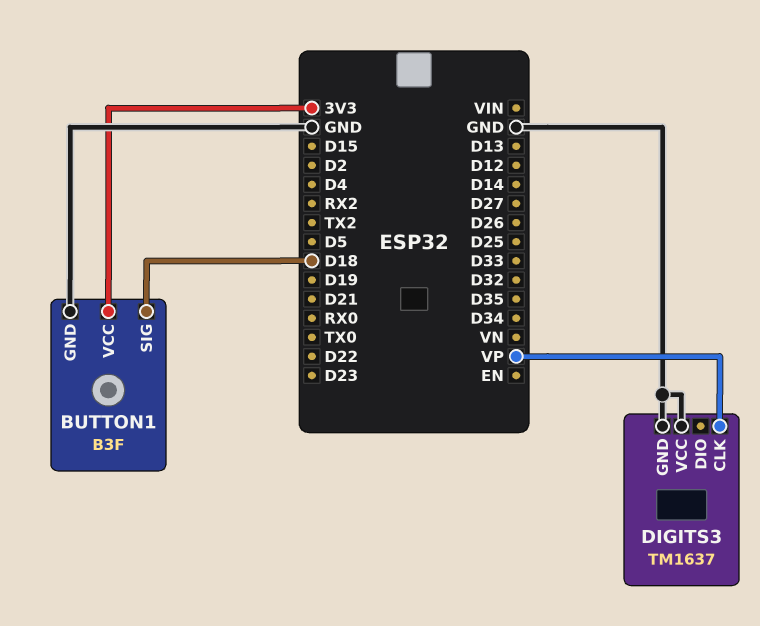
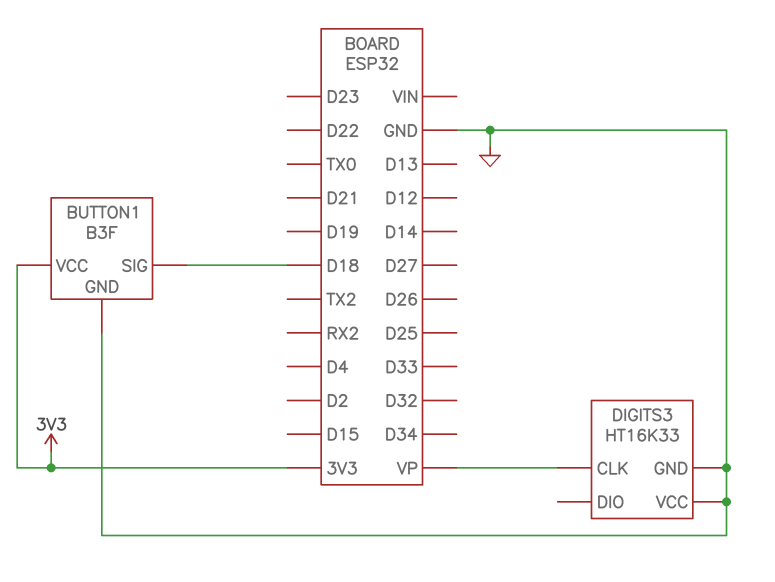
DIGITS3: TM1637 -> HT16K33

